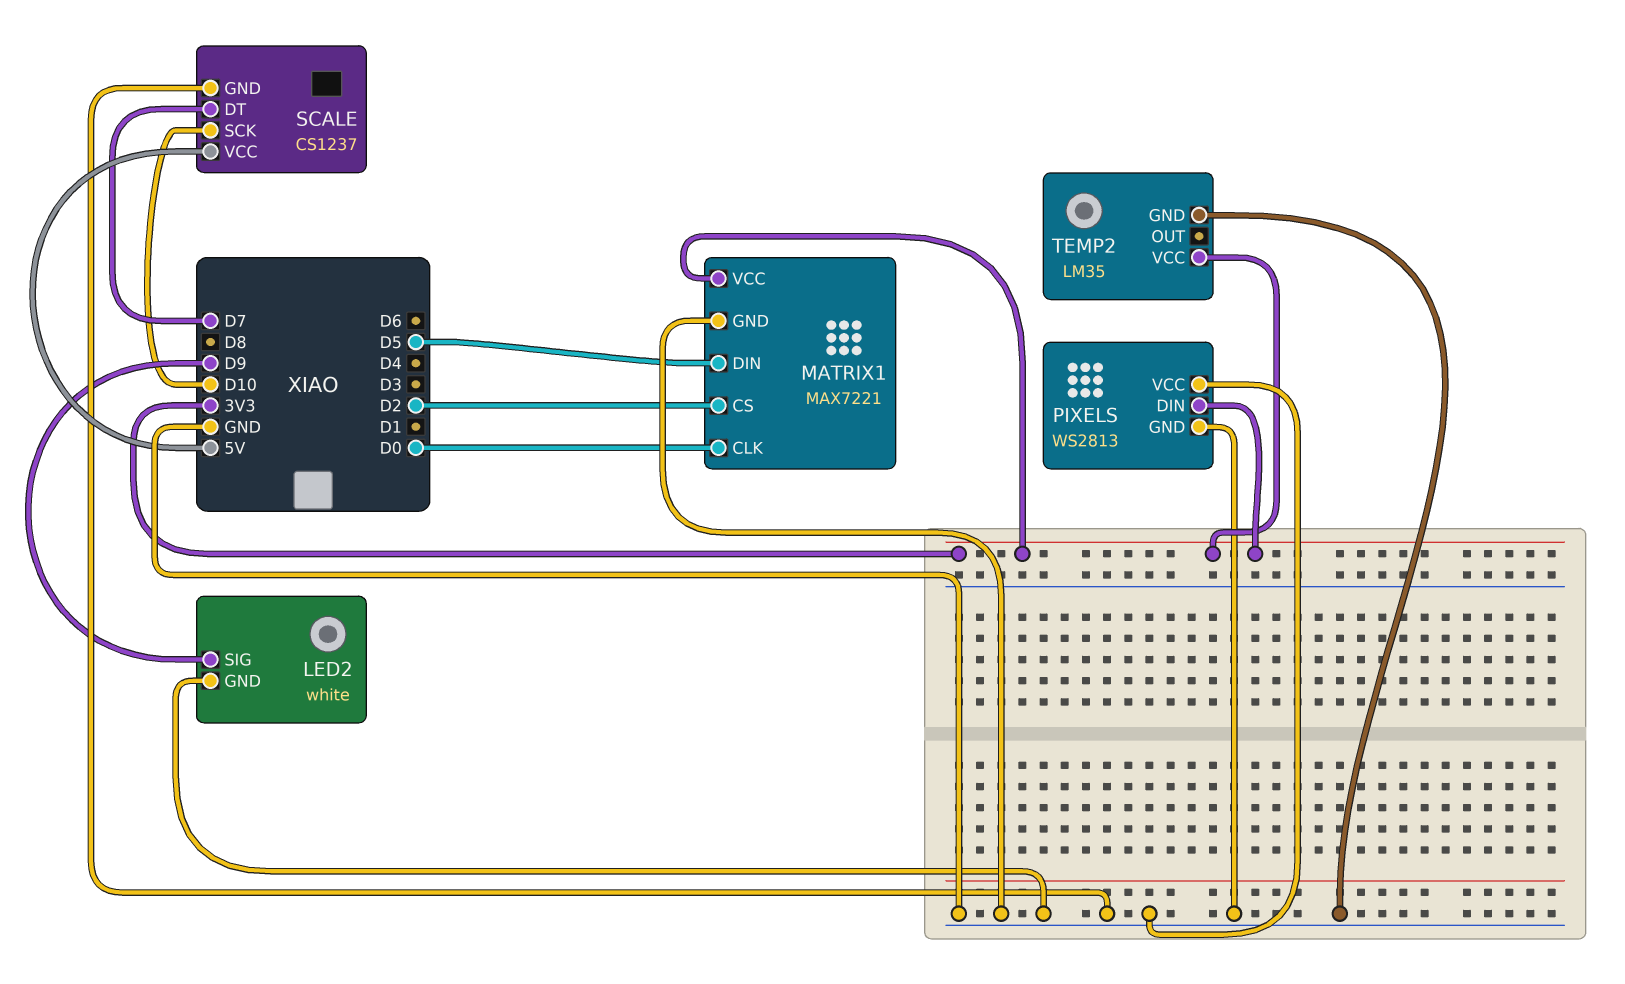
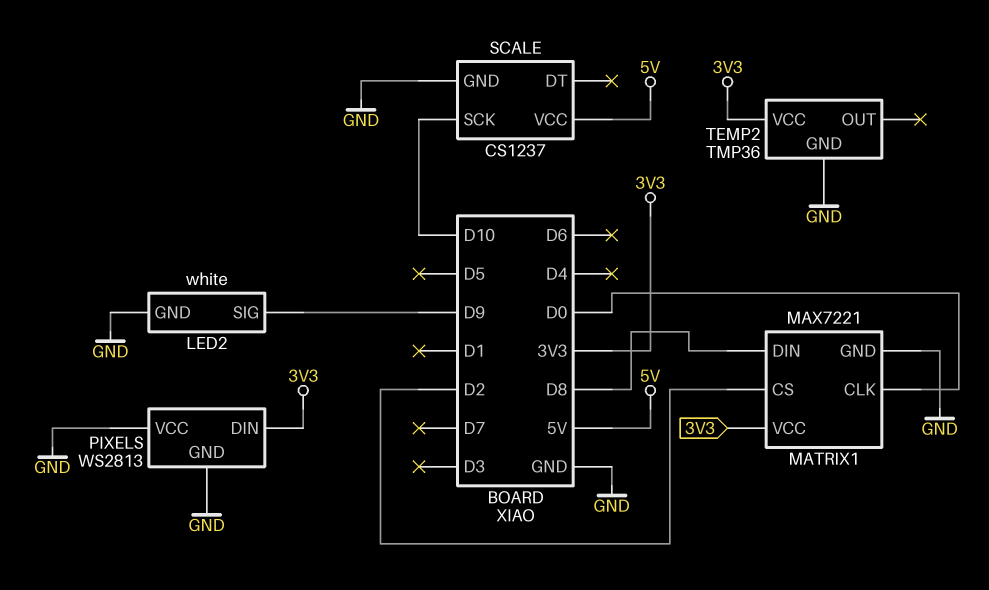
MATRIX1 pin DIN: D5 -> D8
SCALE pin DT: D7 -> none
TEMP2: LM35 -> TMP36

